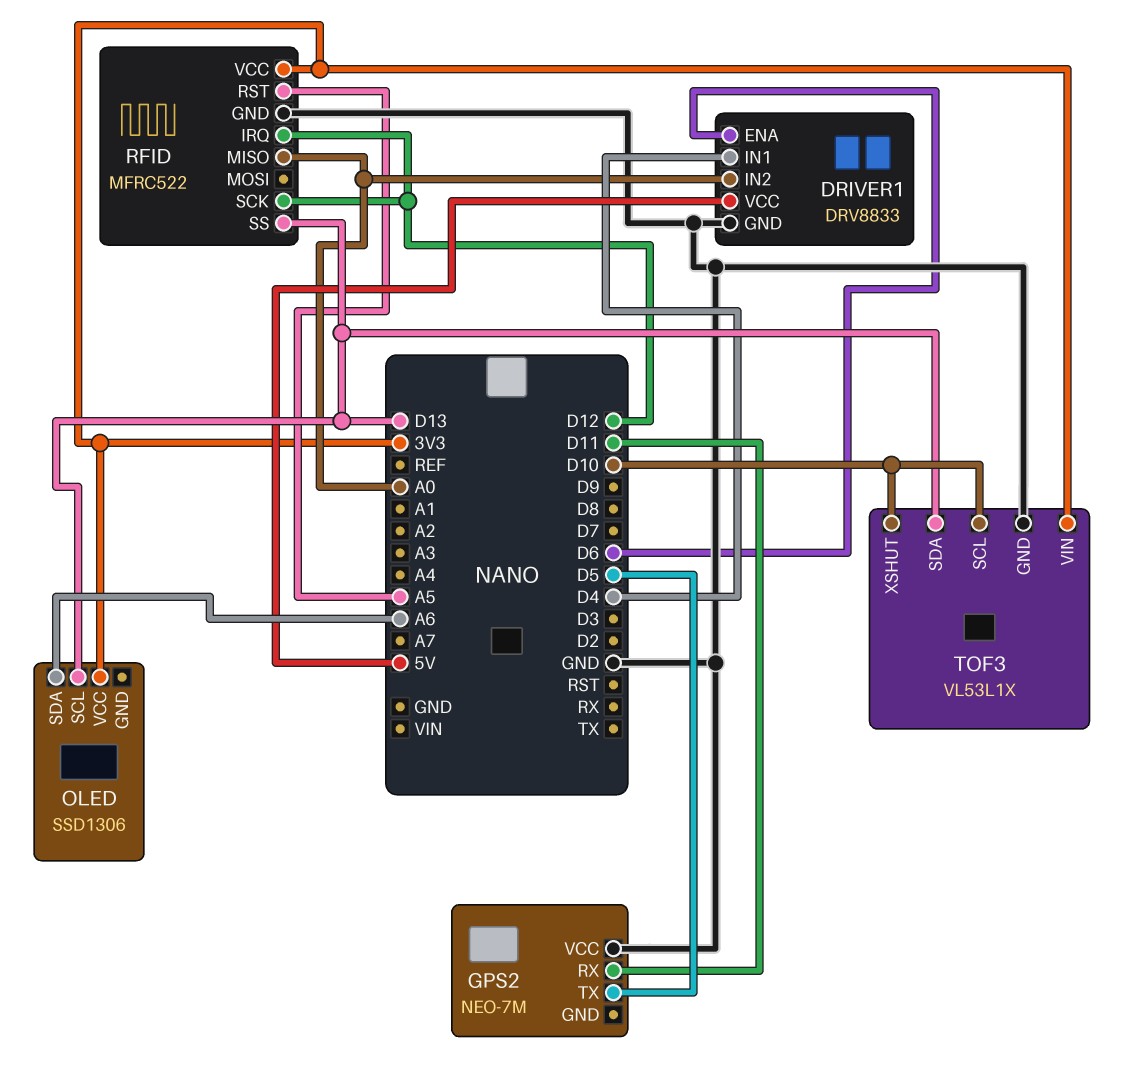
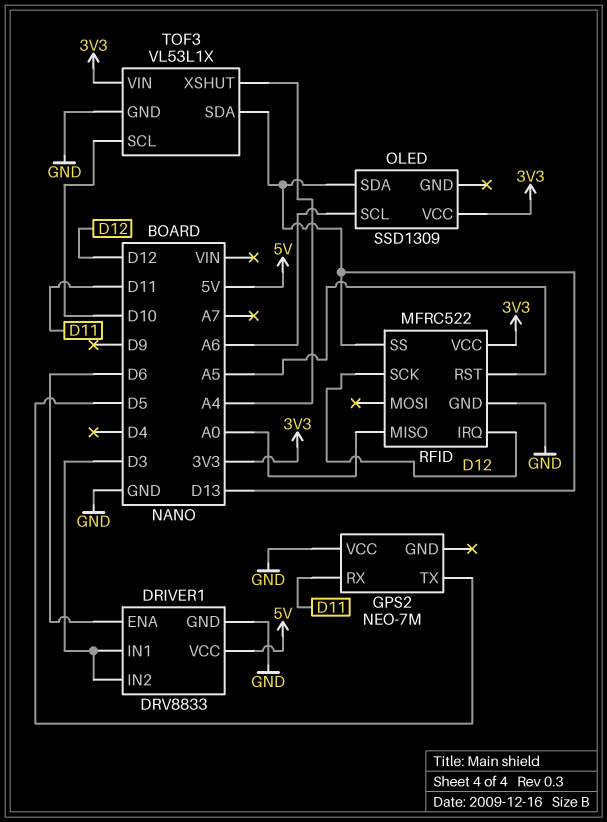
DRIVER1 pin IN1: D4 -> D3
DRIVER1 pin IN2: A0 -> D3
OLED: SSD1306 -> SSD1309
OLED pin SCL: D13 -> A6
OLED pin SDA: A6 -> D13
TOF3 pin XSHUT: D10 -> A4

